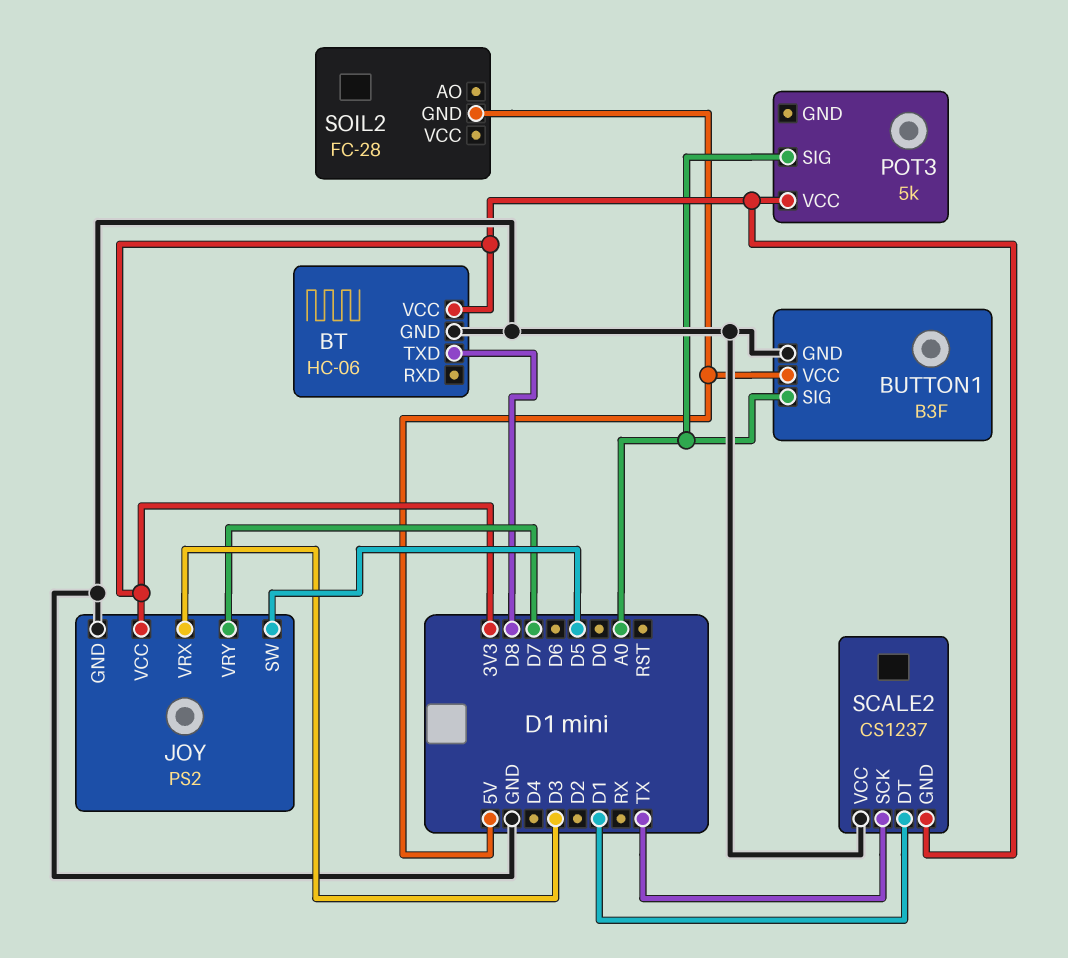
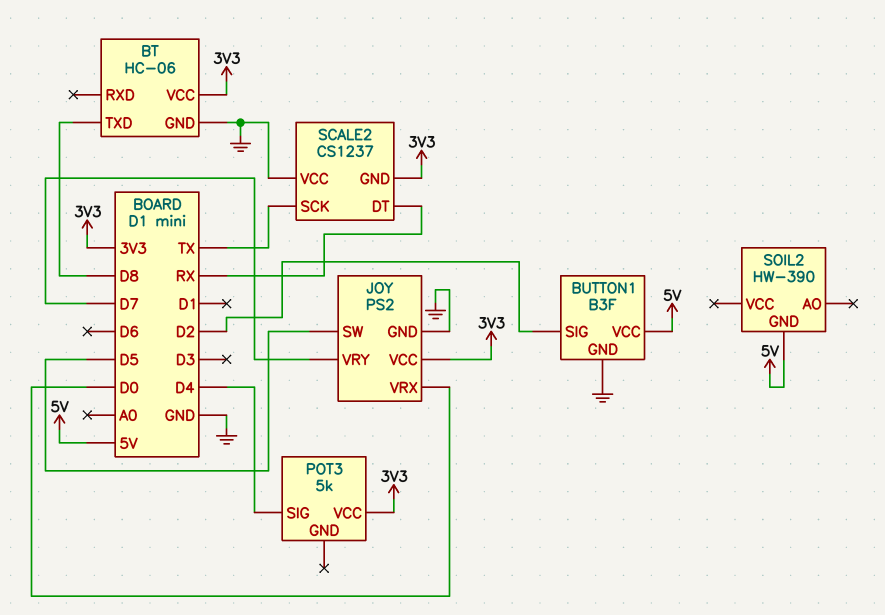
BUTTON1 pin SIG: A0 -> D2
JOY pin VRX: D3 -> D0
POT3 pin SIG: A0 -> D4
SCALE2 pin DT: D1 -> RX
SOIL2: FC-28 -> HW-390

